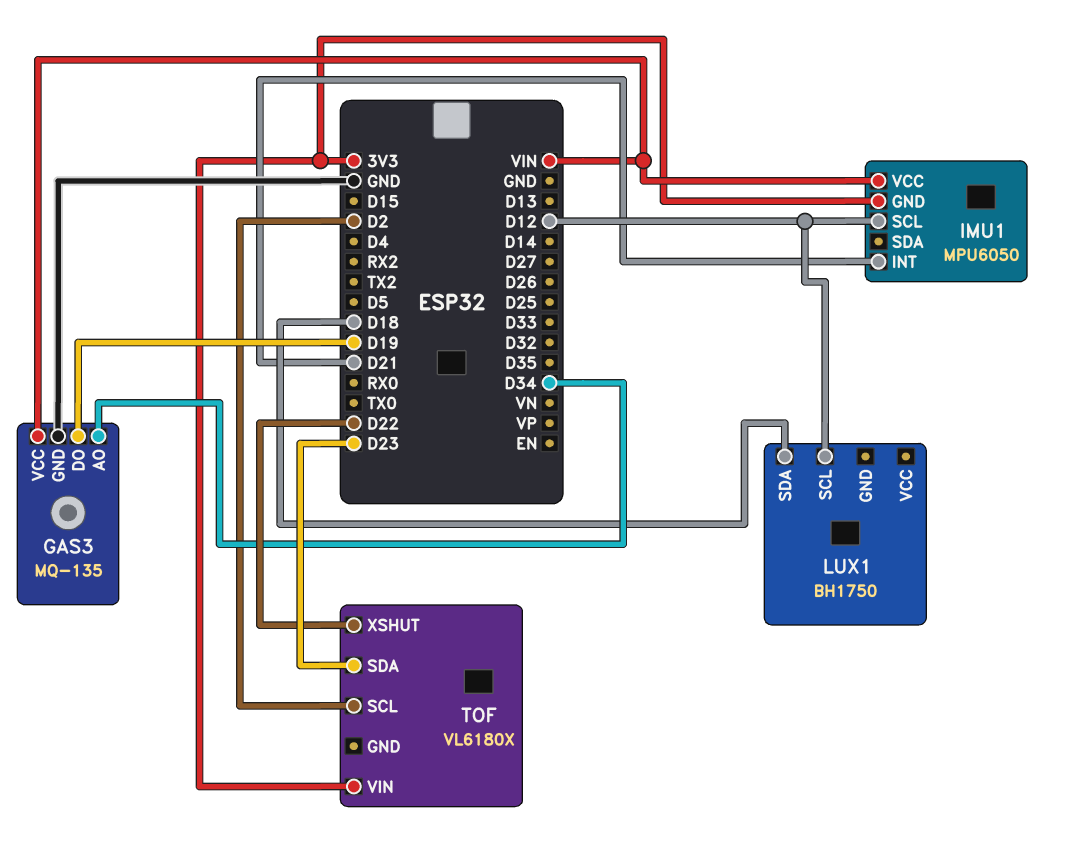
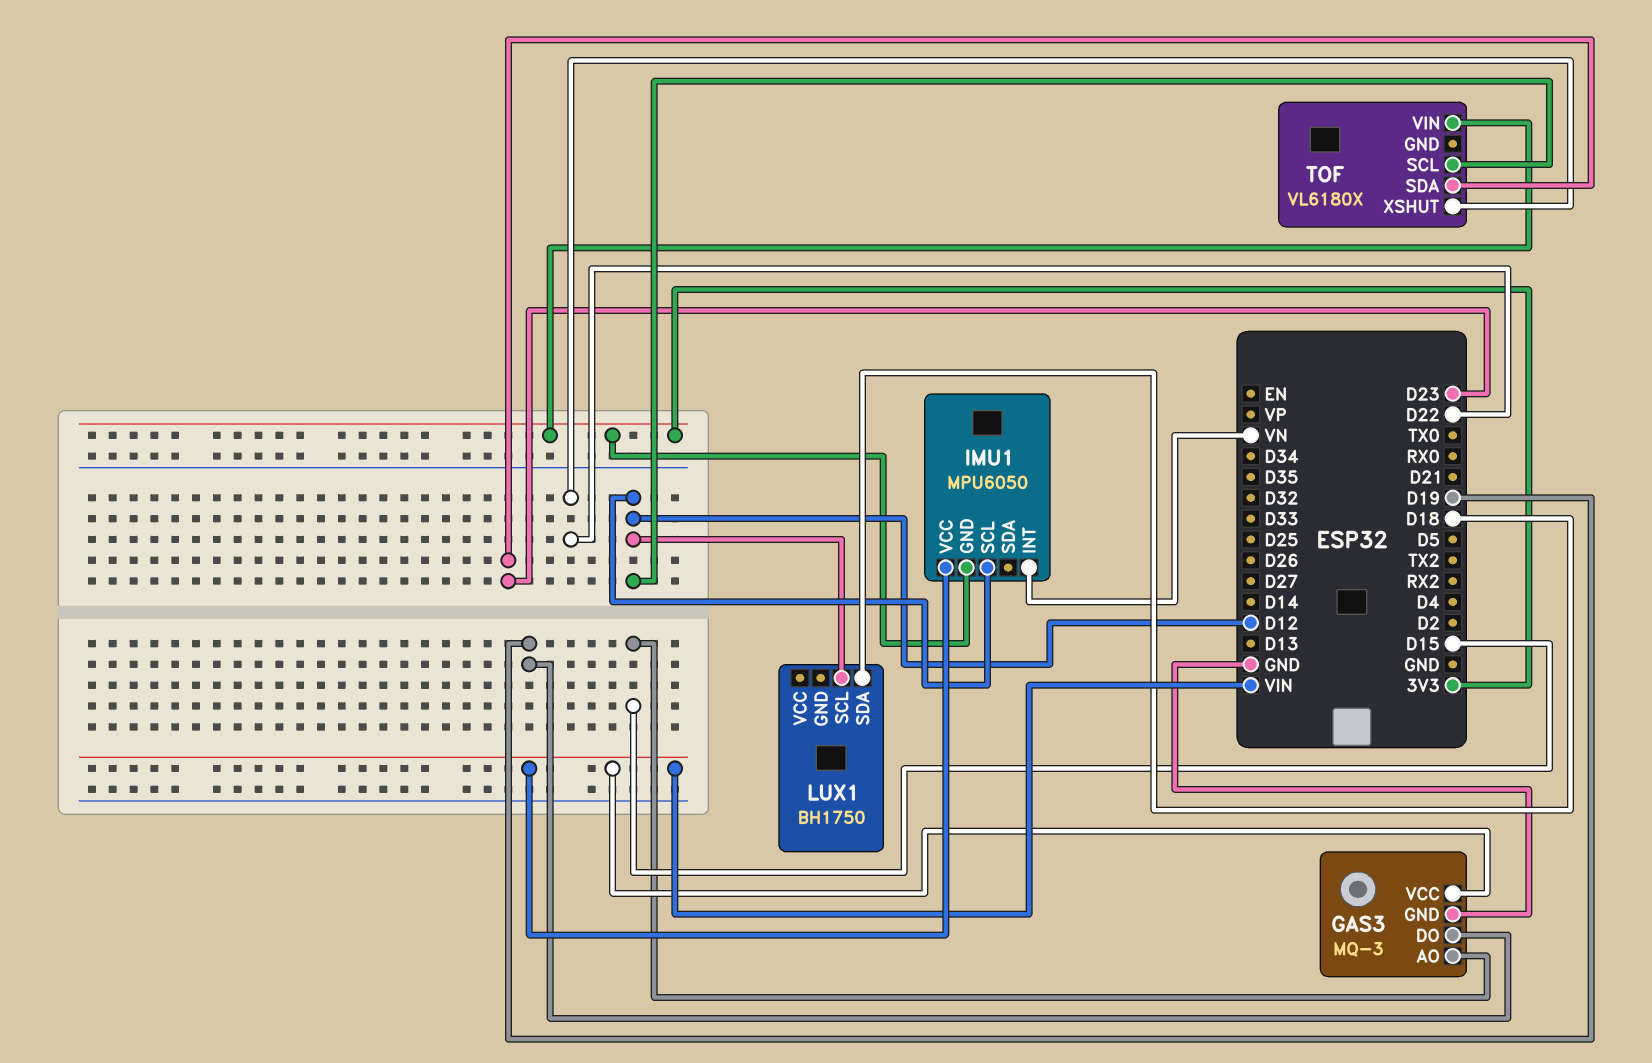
GAS3: MQ-135 -> MQ-3
GAS3 pin AO: D34 -> D15
IMU1 pin INT: D21 -> VN
TOF pin SCL: D2 -> D12

